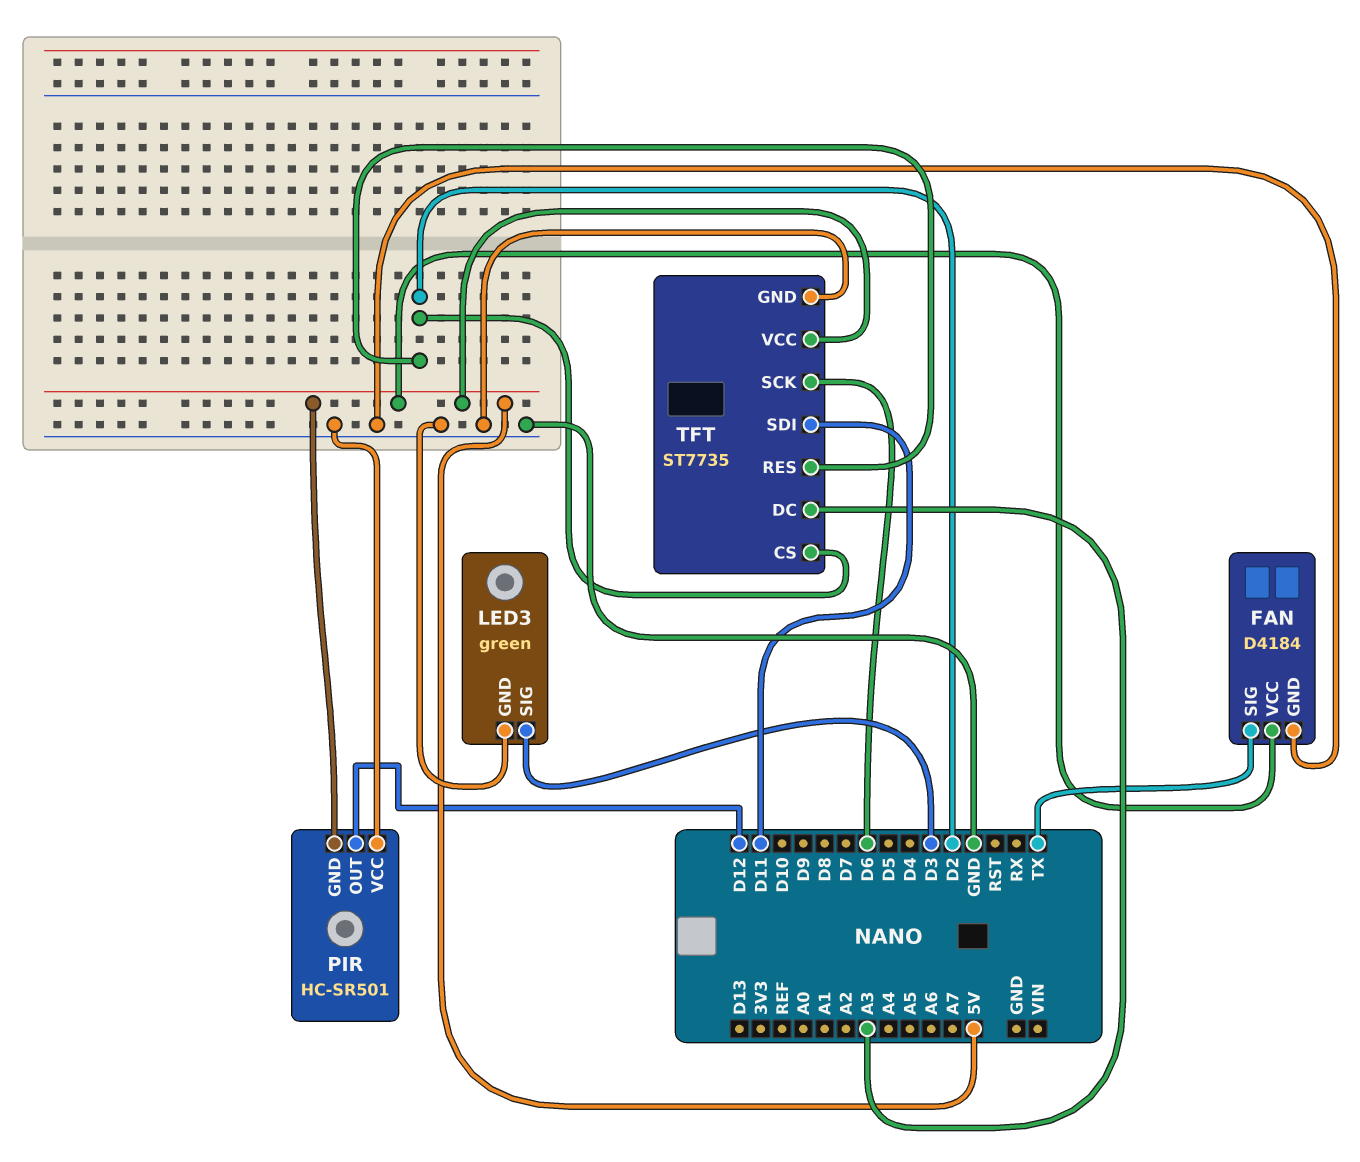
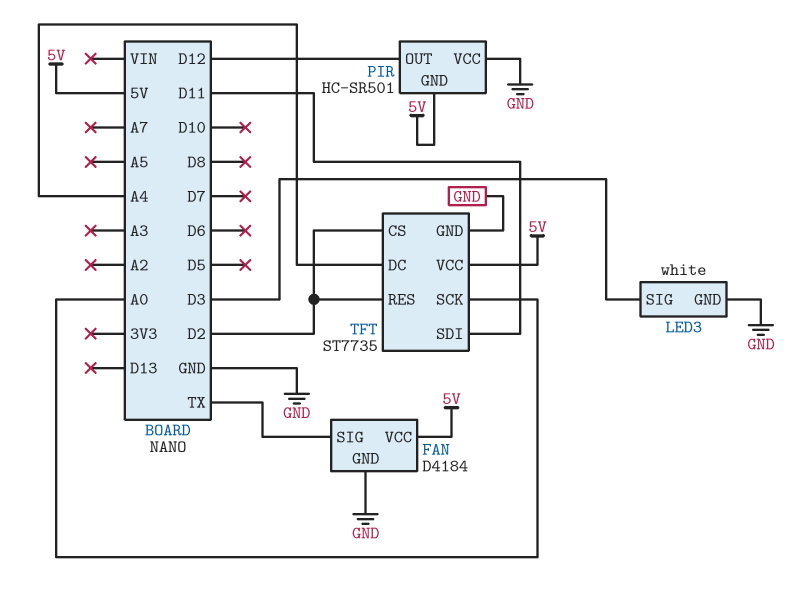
LED3: green -> white
TFT pin DC: A3 -> A4
TFT pin SCK: D6 -> A0

